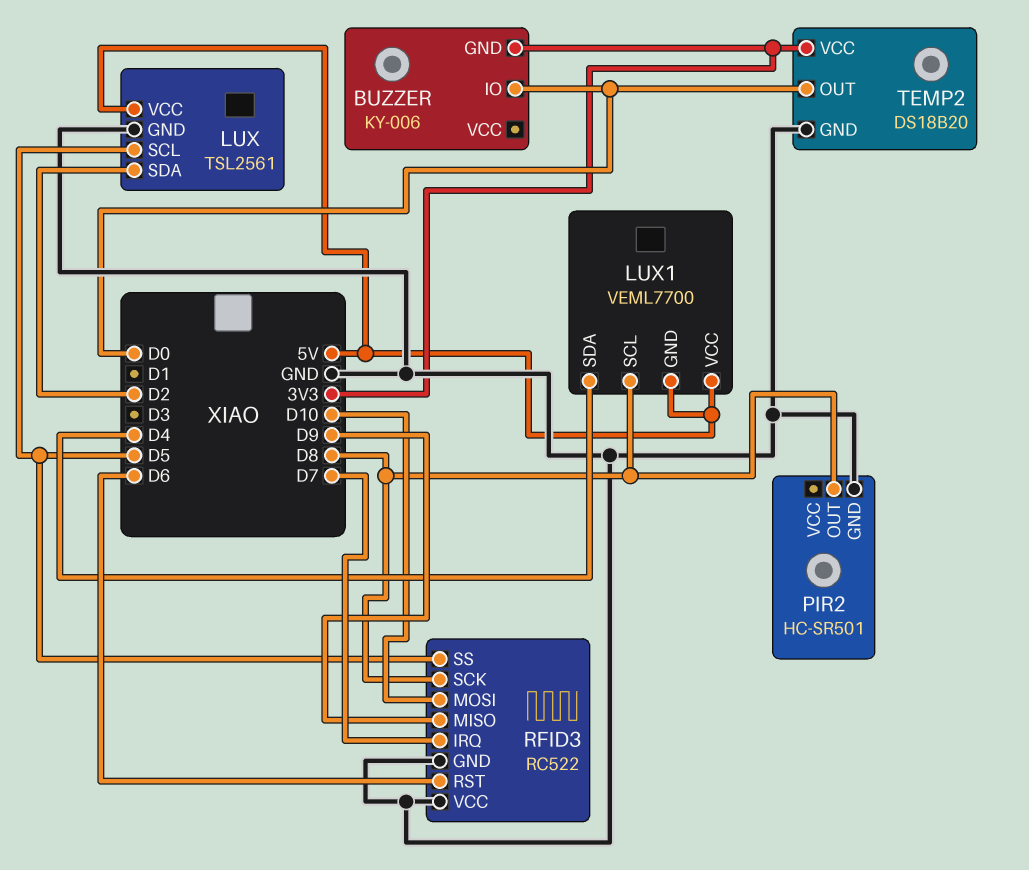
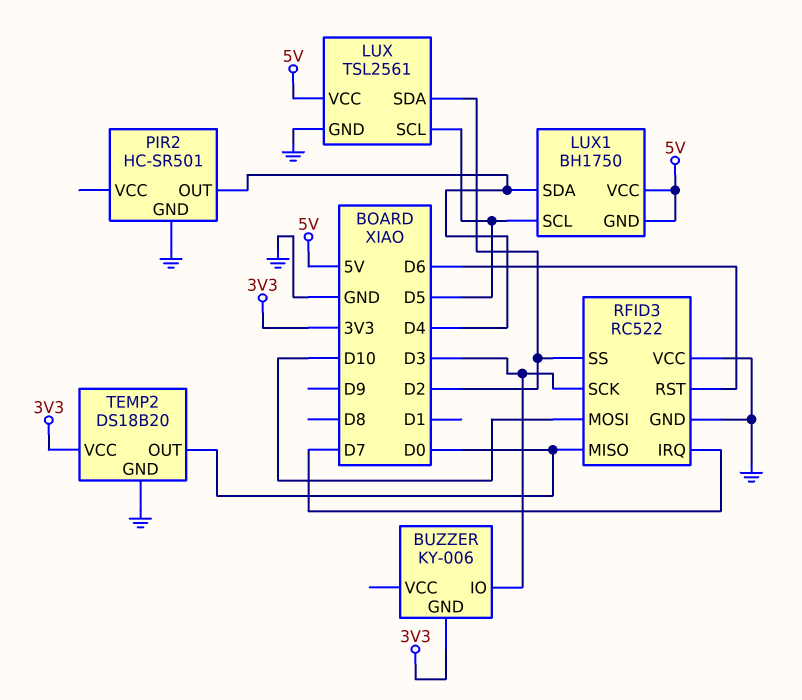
BUZZER pin IO: D0 -> D3
LUX1: VEML7700 -> BH1750
LUX1 pin SCL: D8 -> D5
PIR2 pin OUT: D8 -> D4
RFID3 pin MISO: D9 -> D0
RFID3 pin SCK: D8 -> D3
RFID3 pin SS: D5 -> D2

